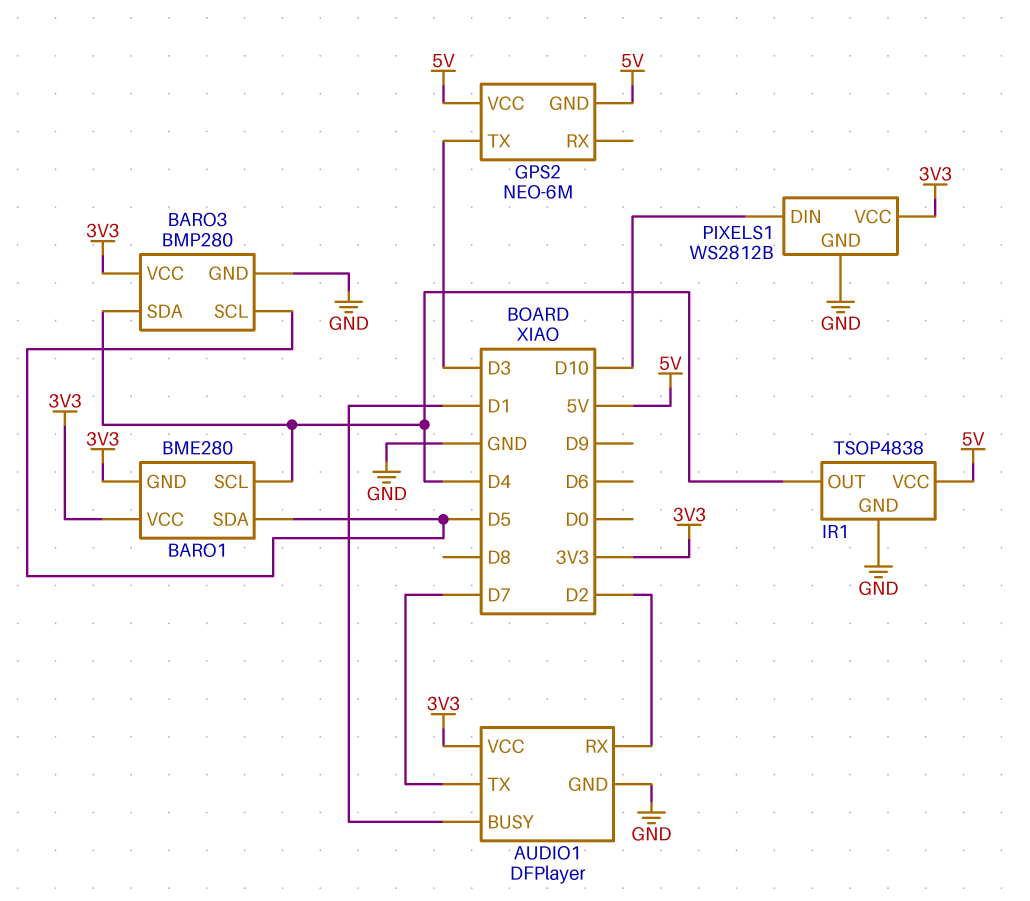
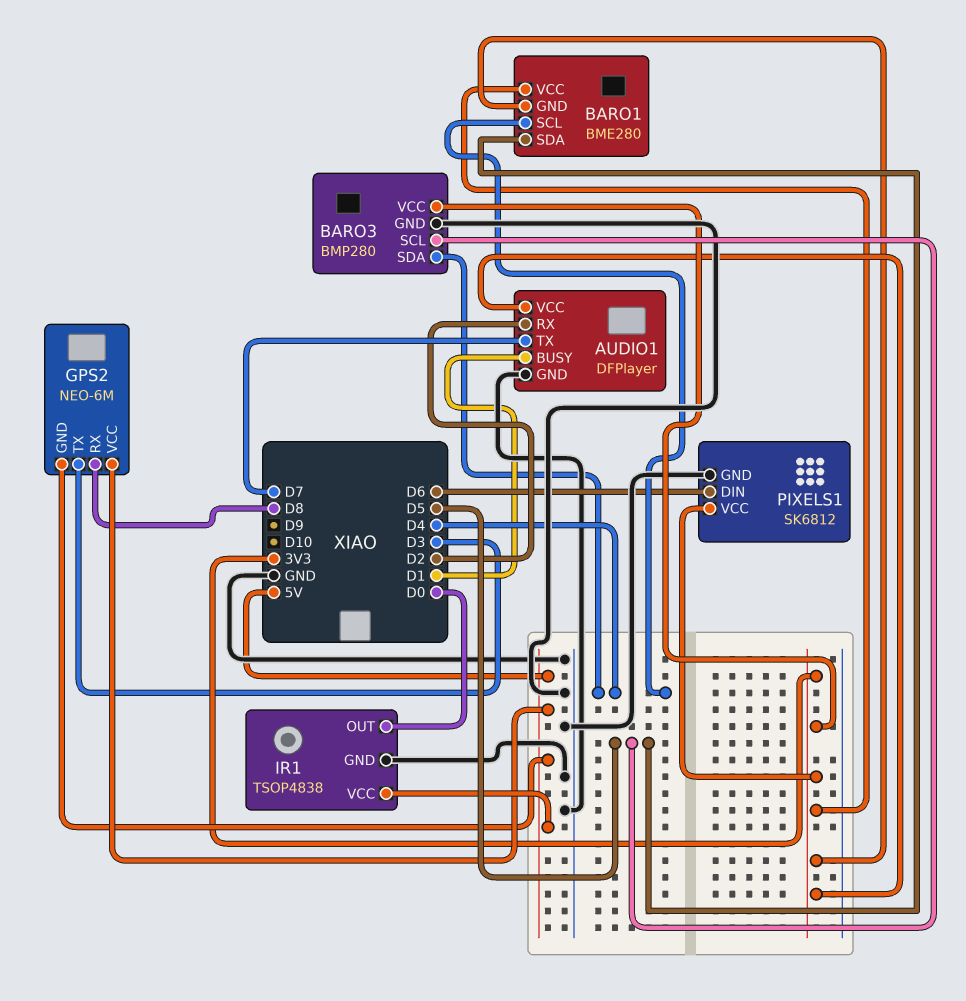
GPS2 pin RX: none -> D8
IR1 pin OUT: D4 -> D0
PIXELS1: WS2812B -> SK6812
PIXELS1 pin DIN: D10 -> D6

